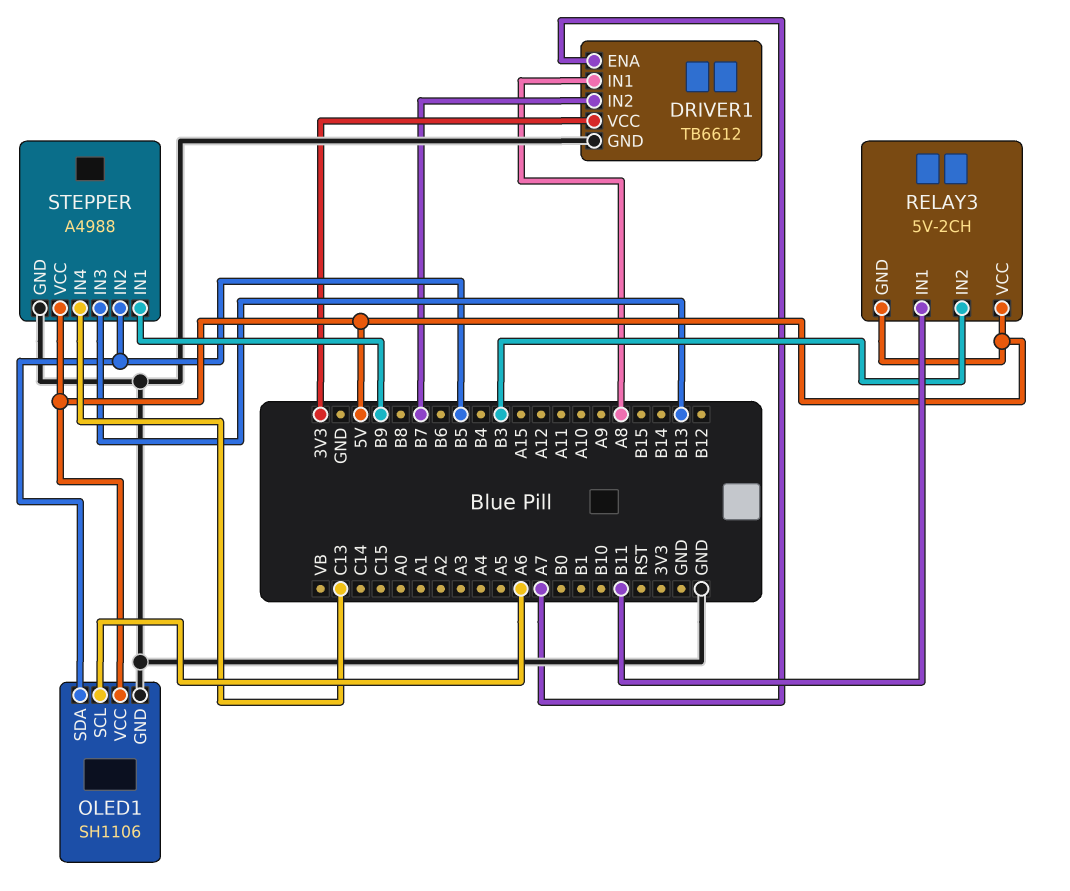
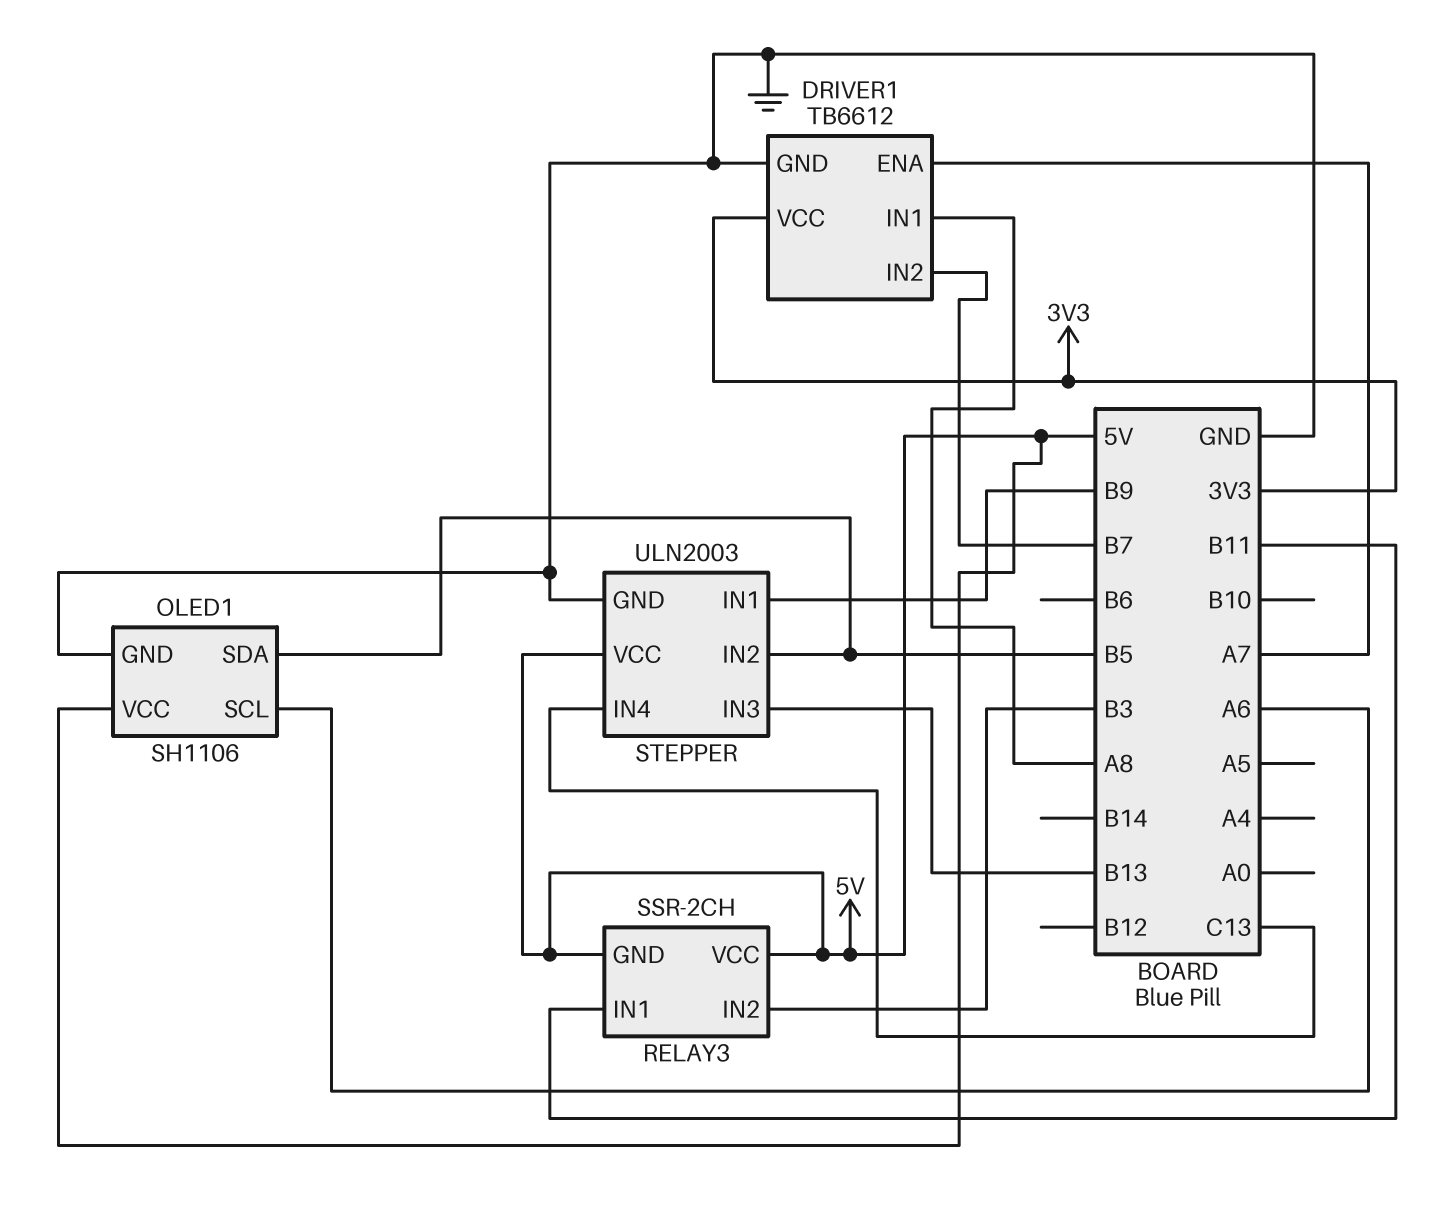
RELAY3: 5V-2CH -> SSR-2CH
STEPPER: A4988 -> ULN2003

